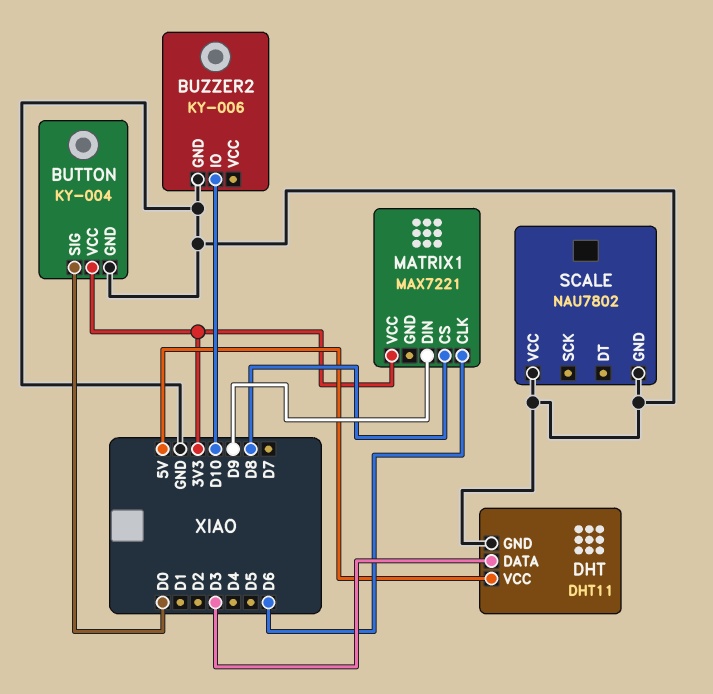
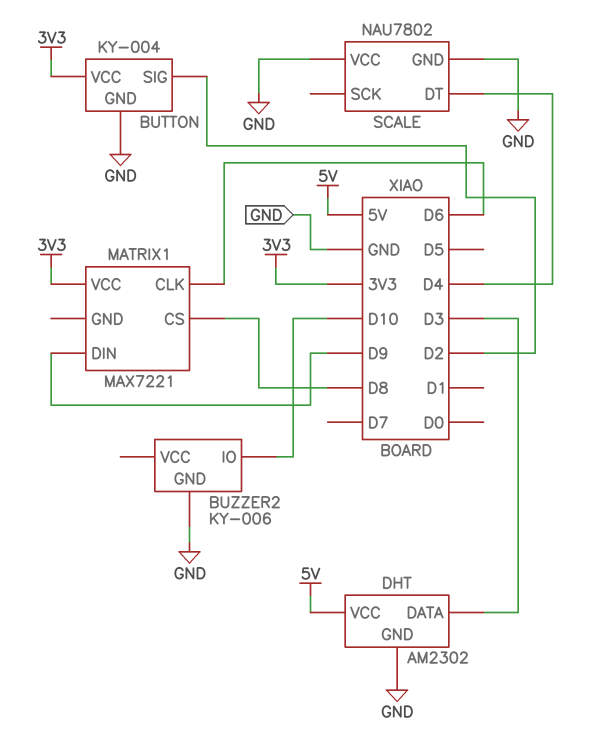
BUTTON pin SIG: D0 -> D2
DHT: DHT11 -> AM2302
SCALE pin DT: none -> D4

